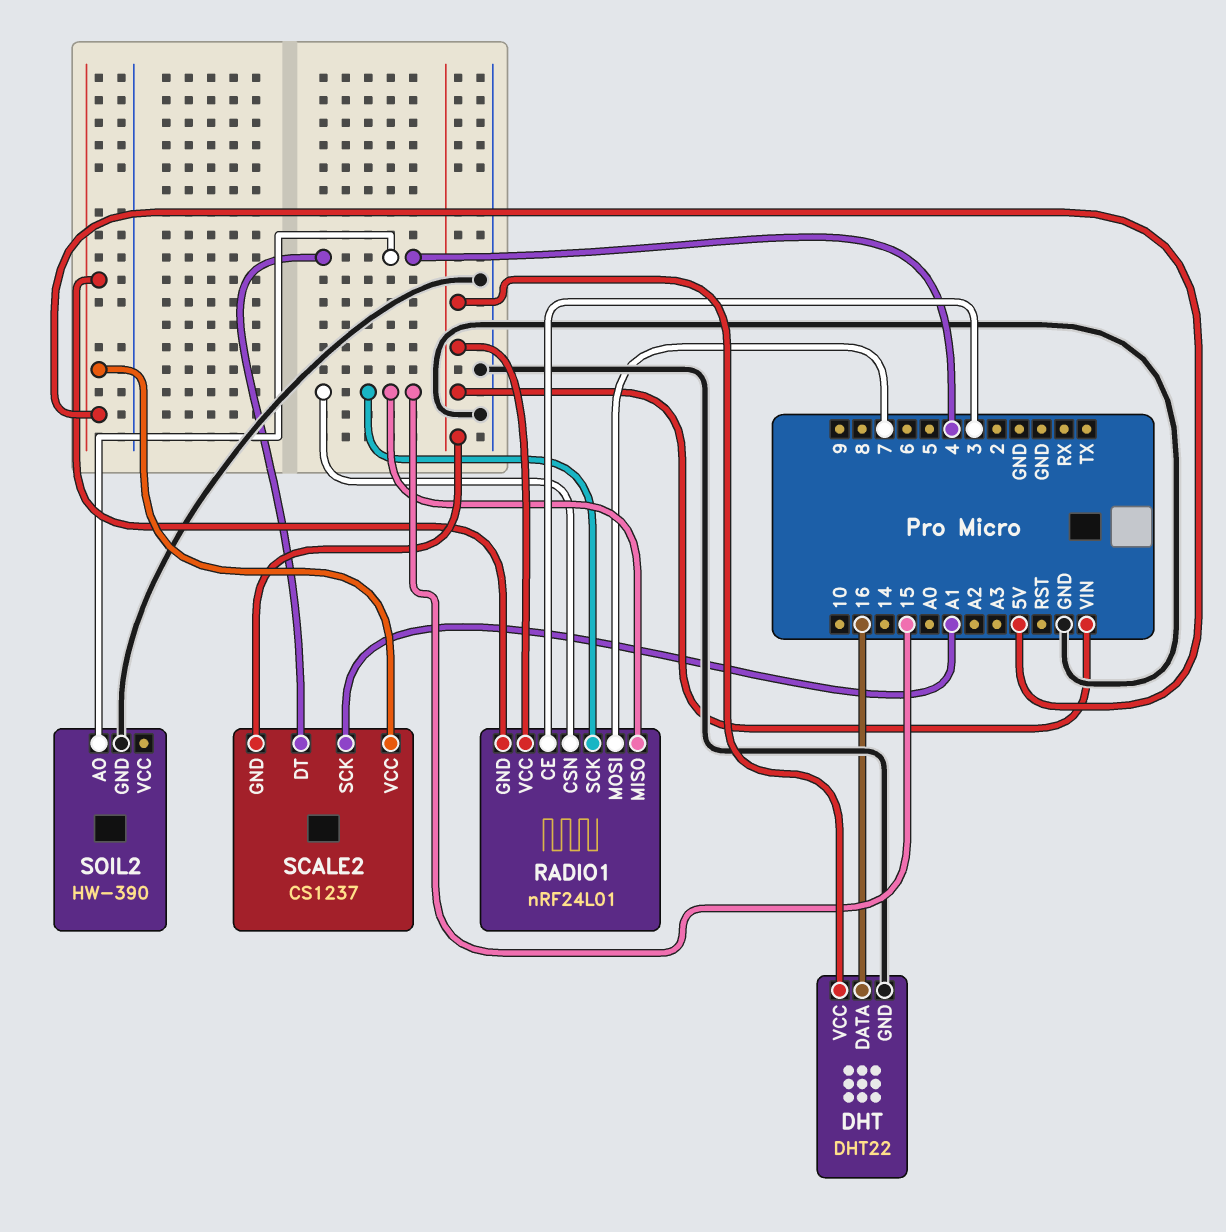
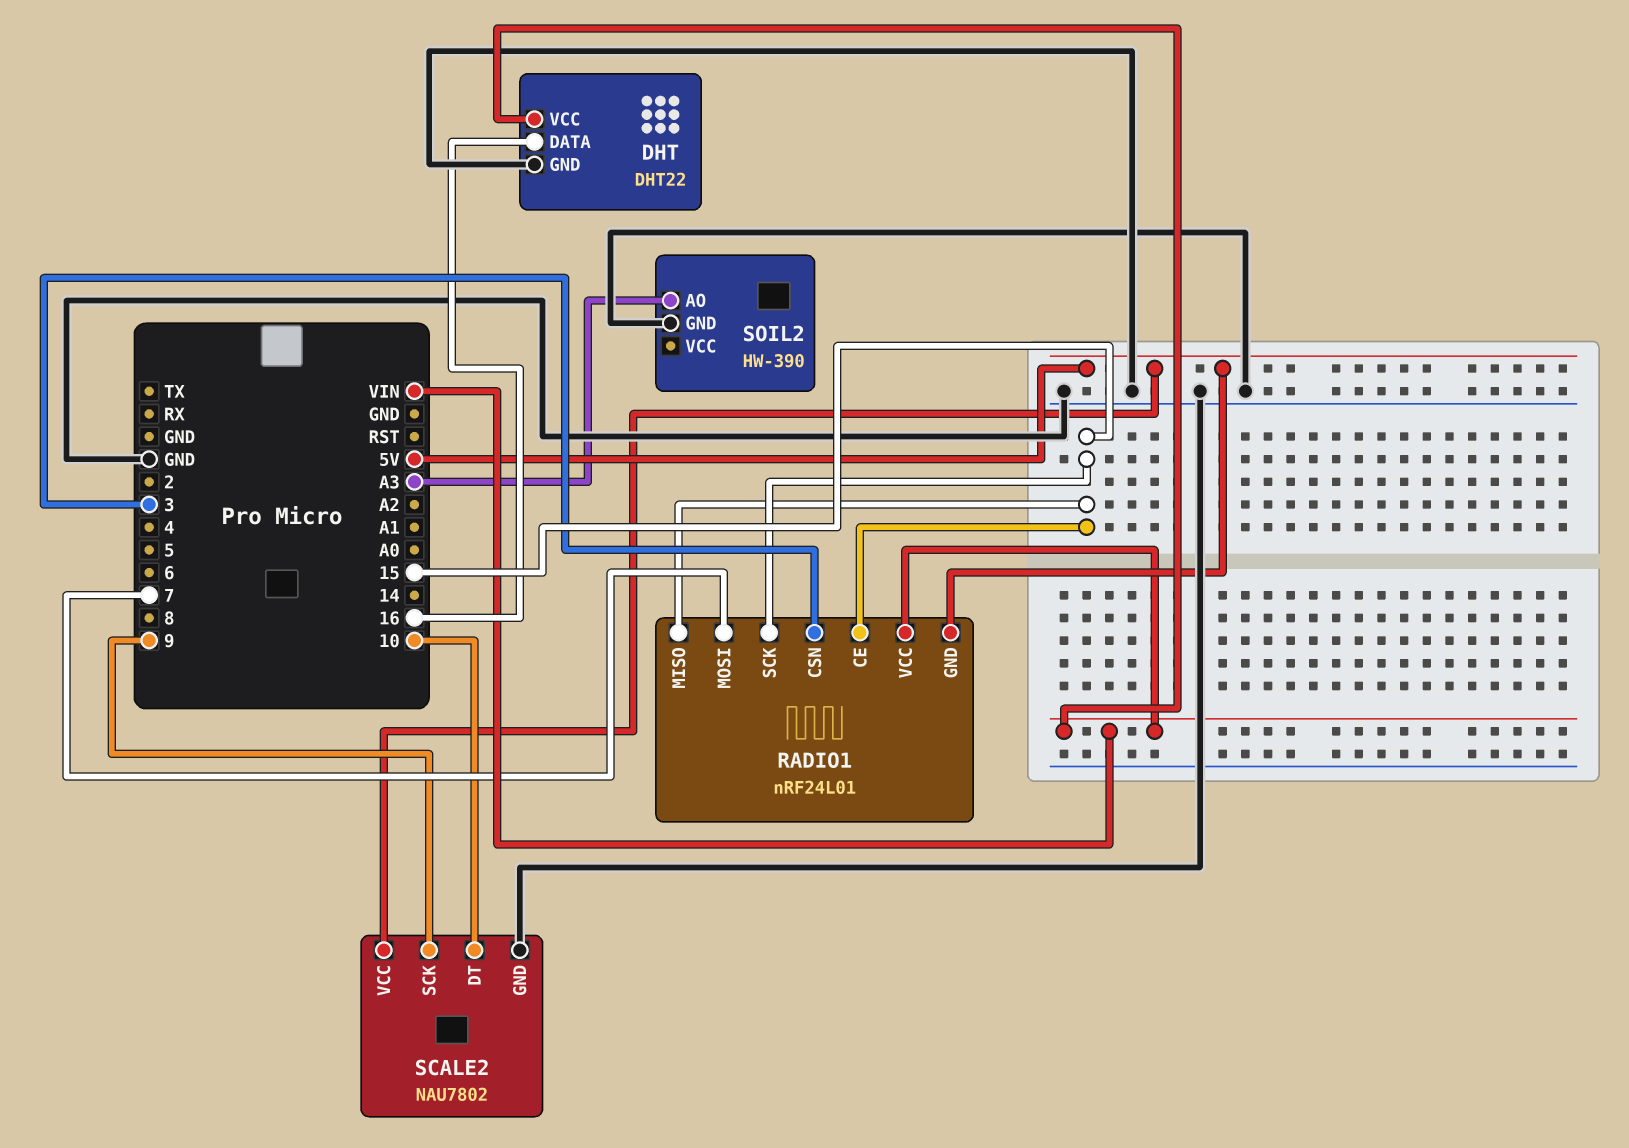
RADIO1 pin CE: 3 -> 15
RADIO1 pin CSN: 15 -> 3
SCALE2: CS1237 -> NAU7802
SCALE2 pin DT: 4 -> 10
SCALE2 pin GND: VIN -> GND
SCALE2 pin SCK: A1 -> 9
SOIL2 pin AO: 4 -> A3

